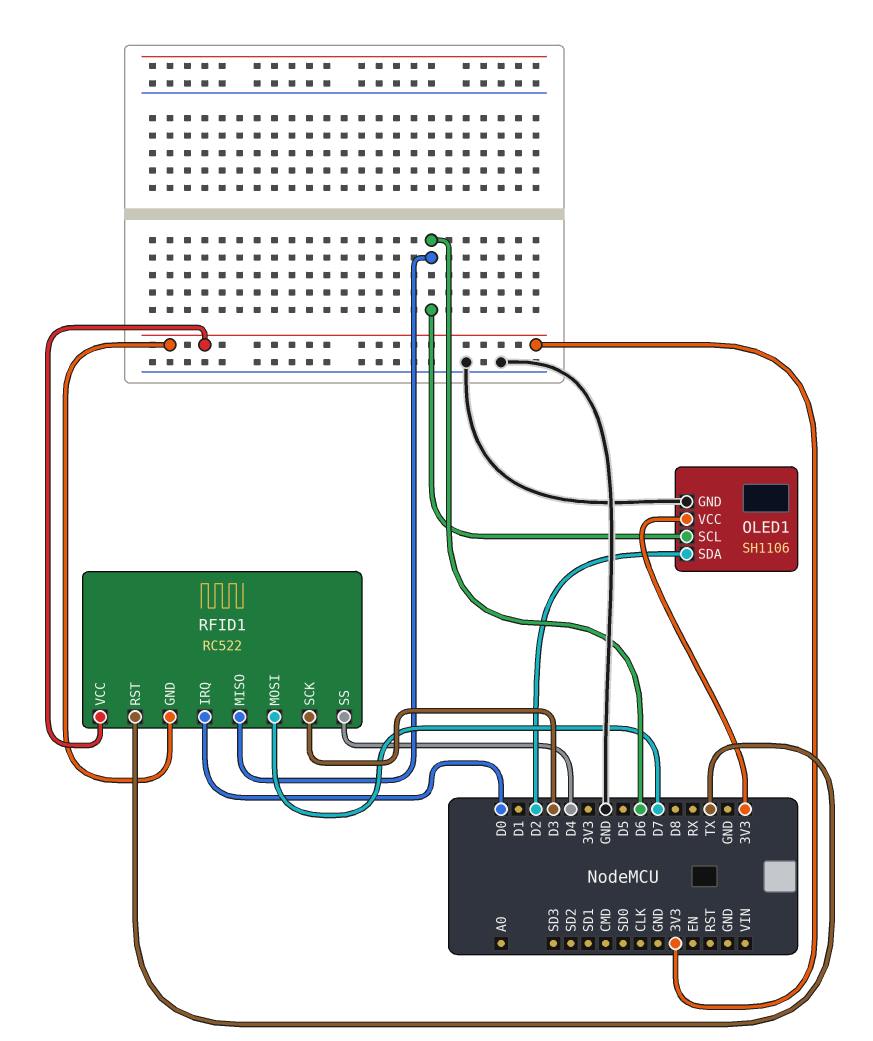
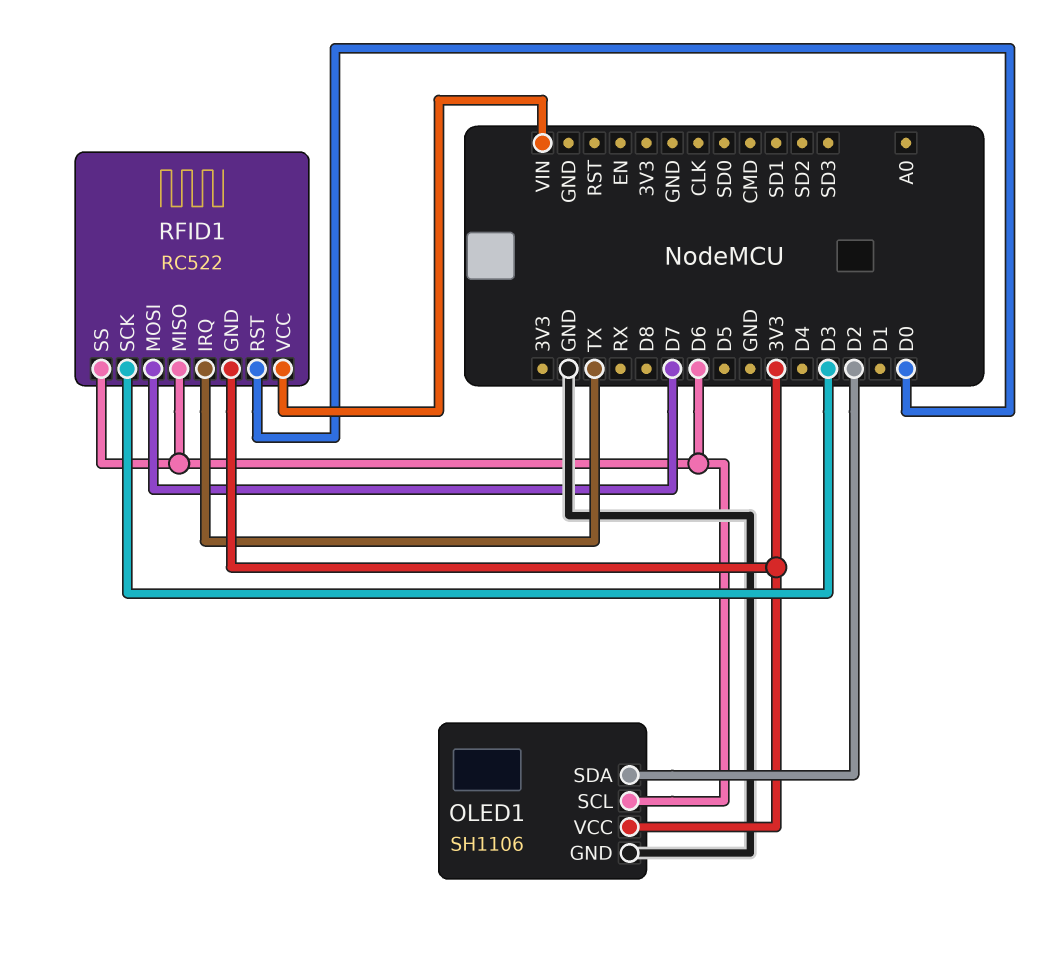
RFID1 pin IRQ: D0 -> TX
RFID1 pin RST: TX -> D0
RFID1 pin SS: D4 -> D6
RFID1 pin VCC: 3V3 -> VIN

